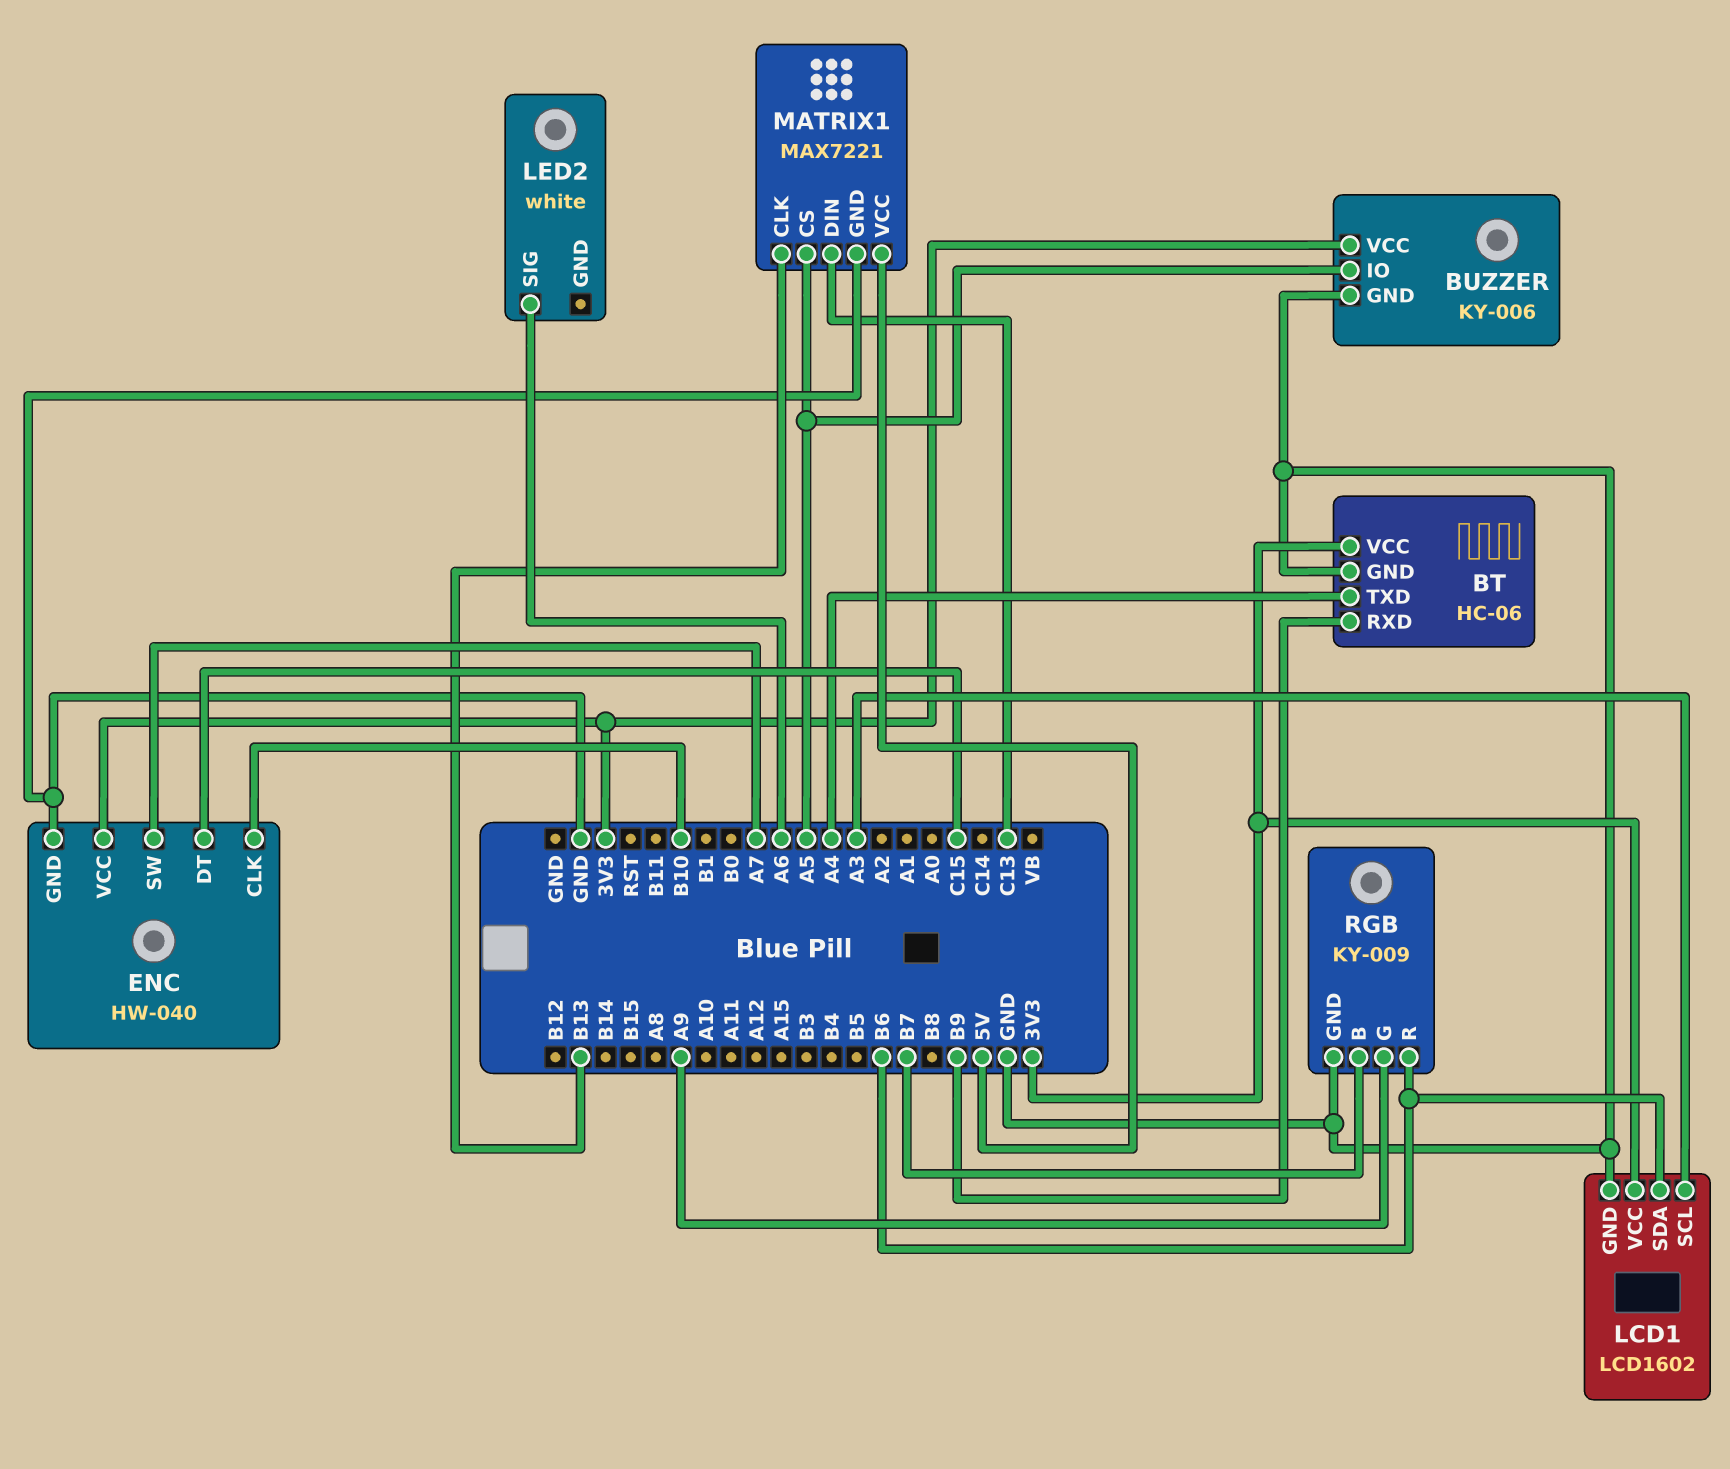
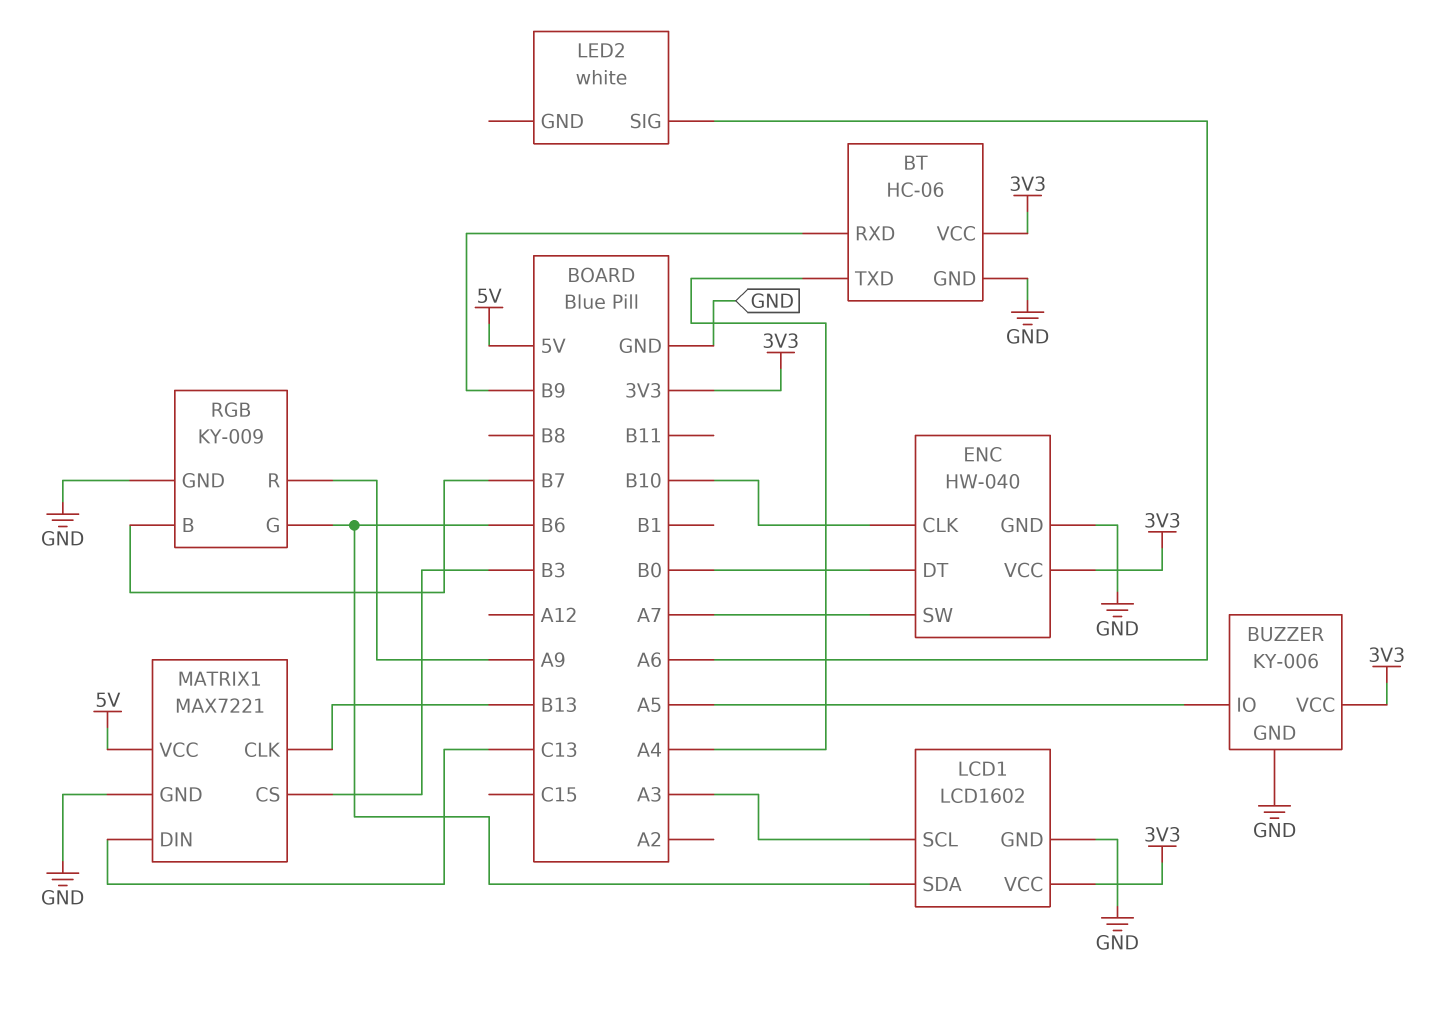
ENC pin DT: C15 -> B0
MATRIX1 pin CS: A5 -> B3
RGB pin G: A9 -> B6
RGB pin R: B6 -> A9

